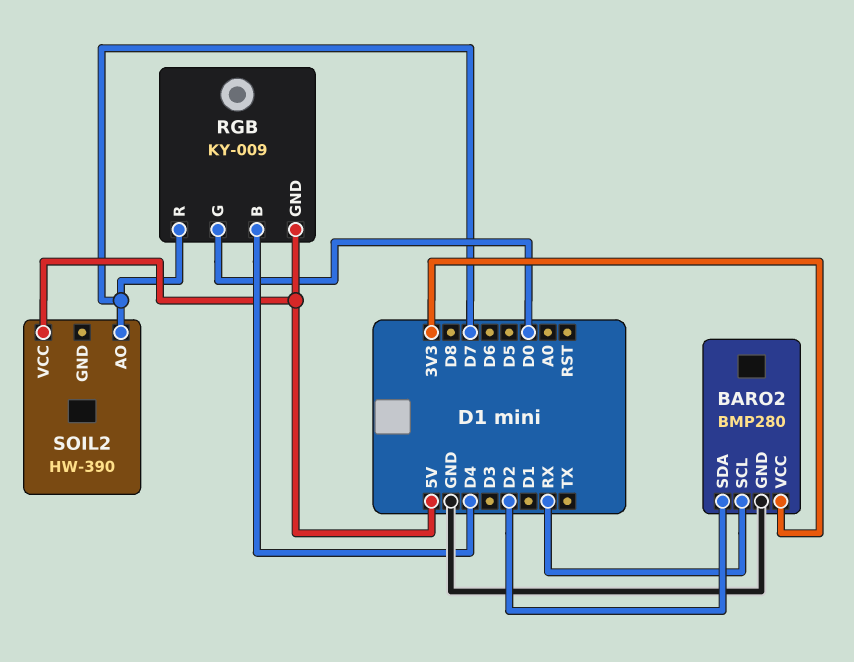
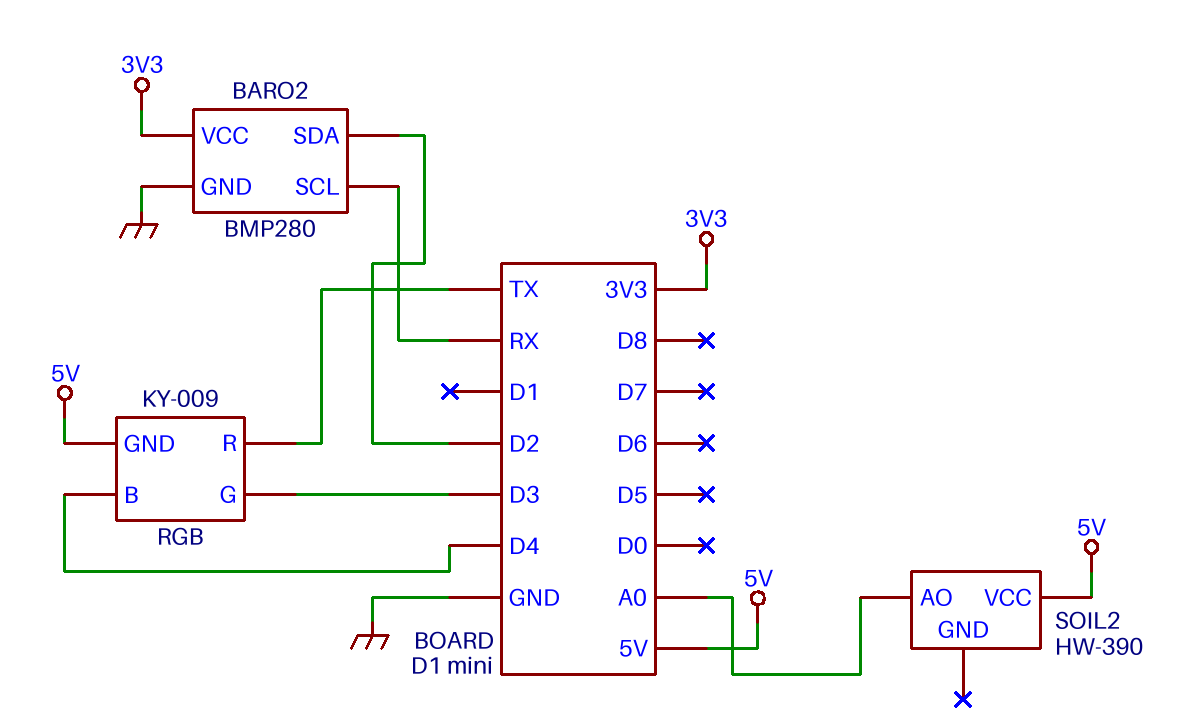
RGB pin G: D0 -> D3
RGB pin R: D7 -> TX
SOIL2 pin AO: D7 -> A0

